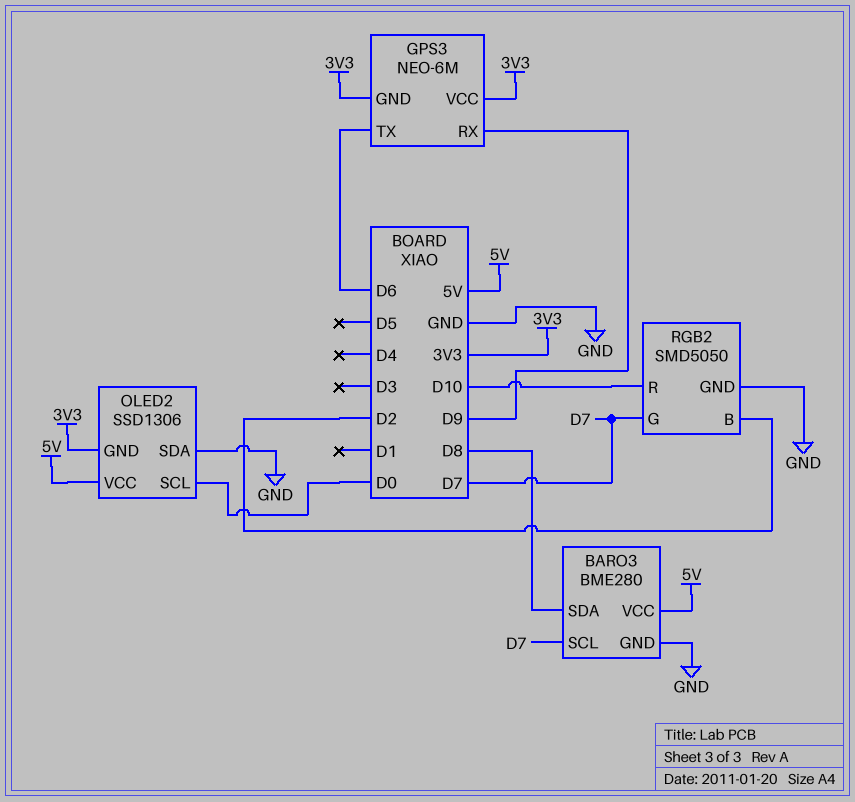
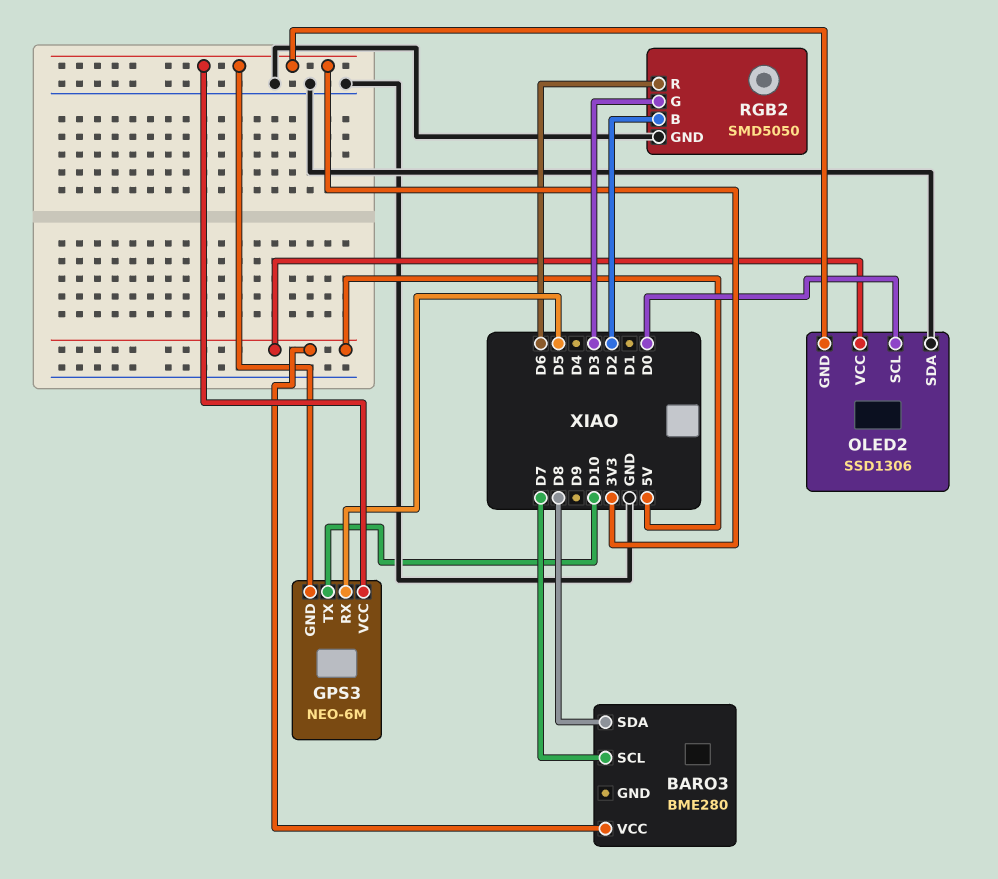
BARO3 pin GND: GND -> none
GPS3 pin RX: D9 -> D5
GPS3 pin TX: D6 -> D10
RGB2 pin G: D7 -> D3
RGB2 pin R: D10 -> D6

